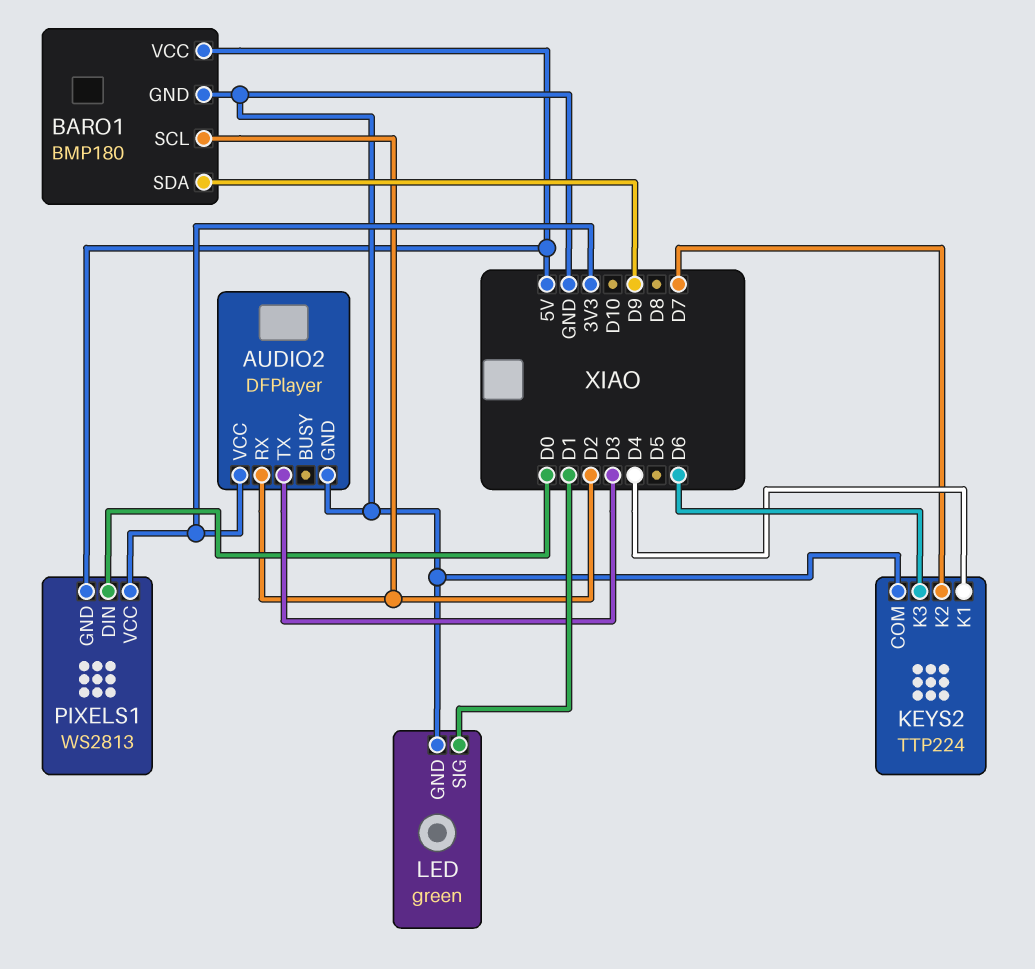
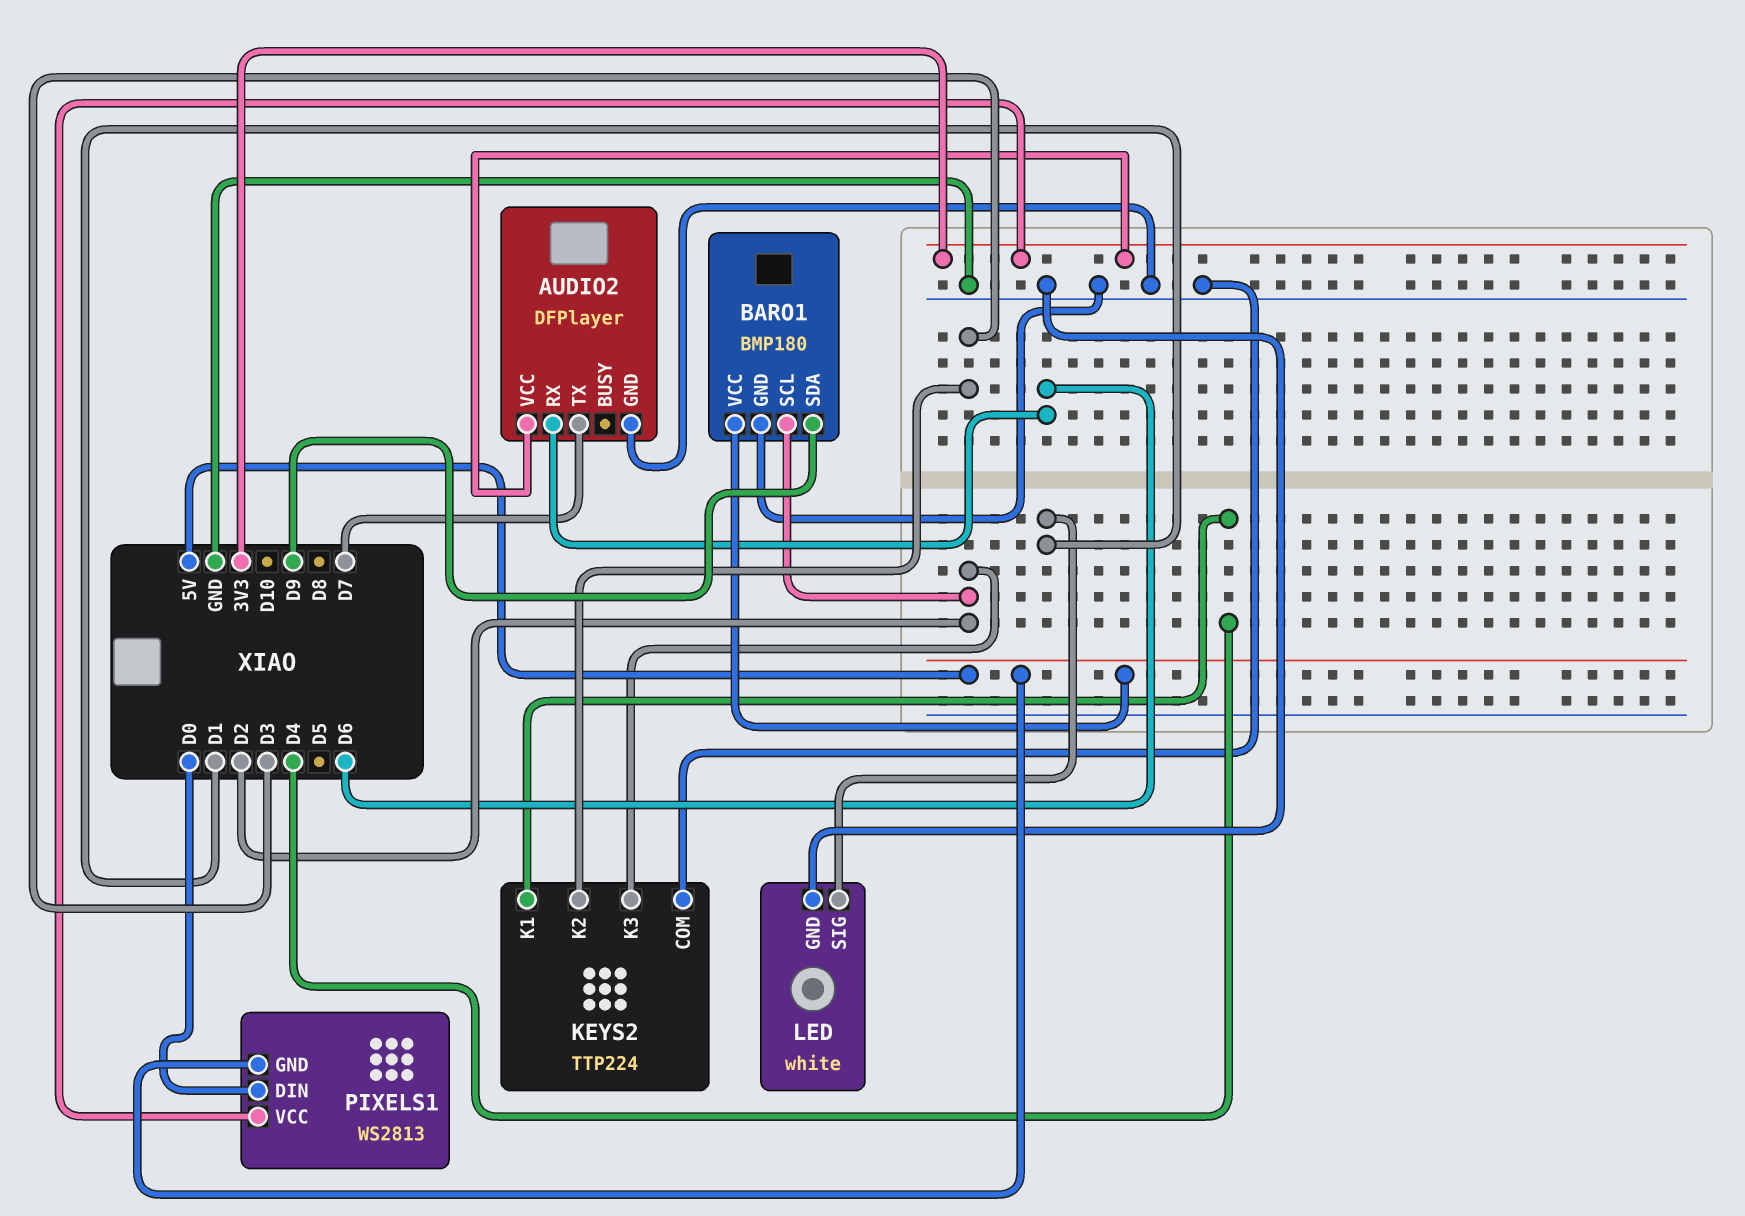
AUDIO2 pin RX: D2 -> D6
AUDIO2 pin TX: D3 -> D7
KEYS2 pin K2: D7 -> D3
KEYS2 pin K3: D6 -> D2
LED: green -> white

